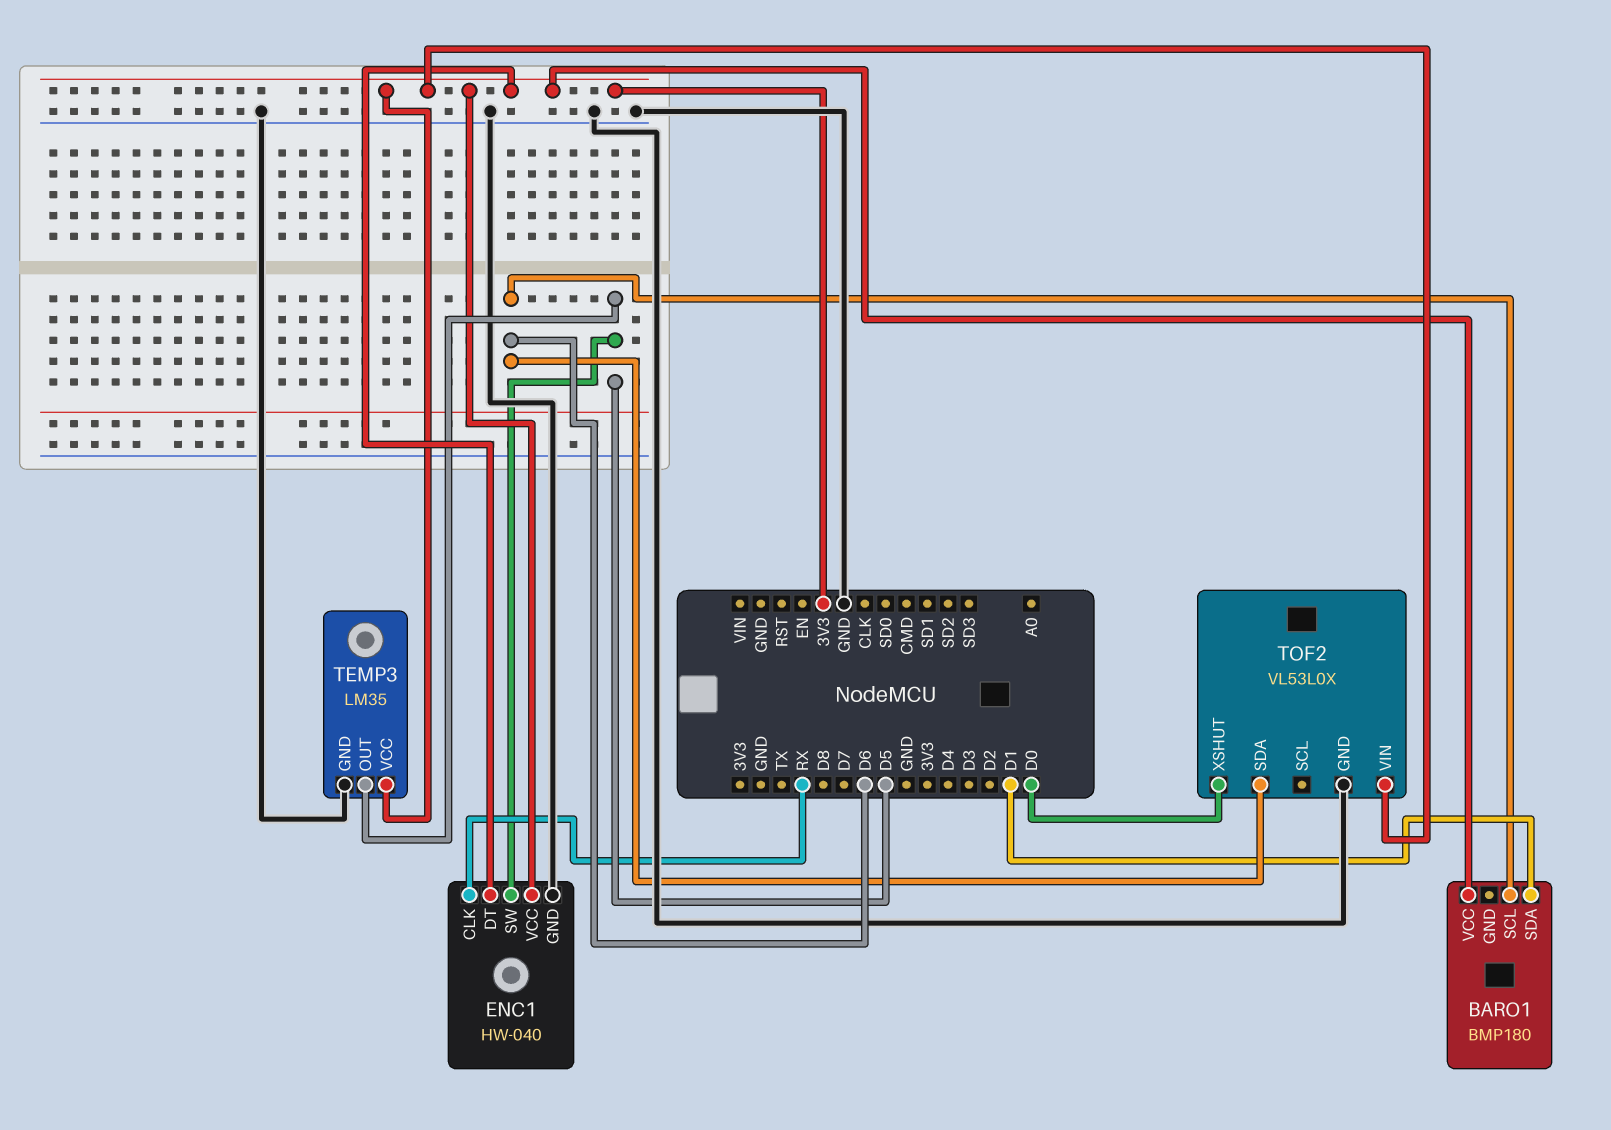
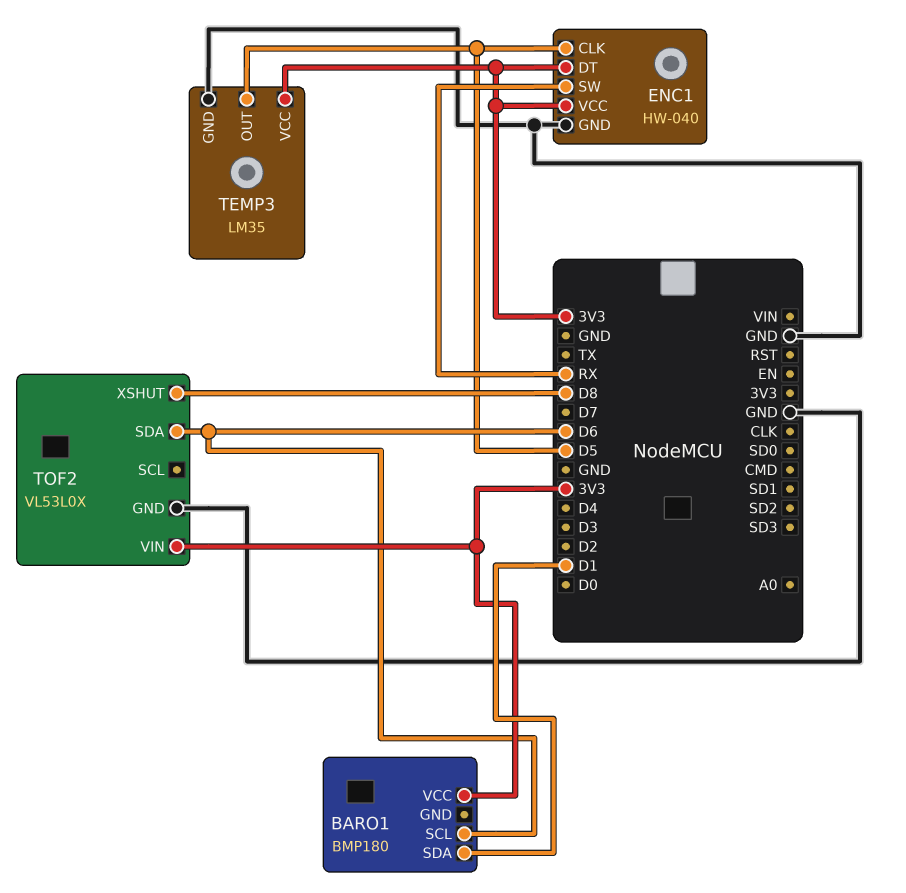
ENC1 pin CLK: RX -> D5
ENC1 pin SW: D5 -> RX
TOF2 pin XSHUT: D0 -> D8

